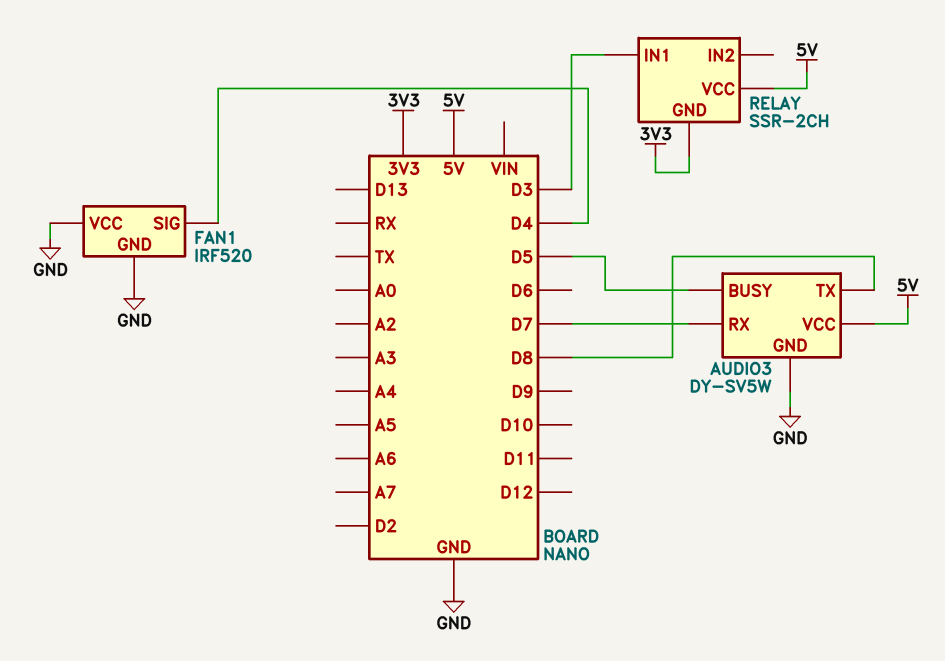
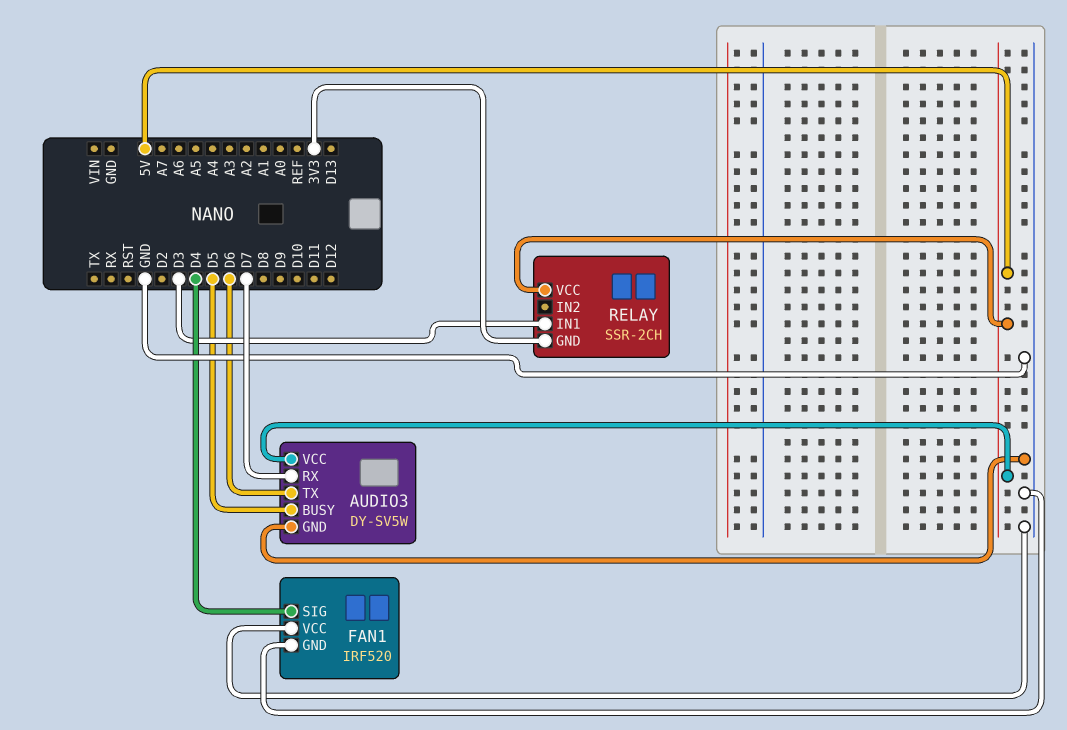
AUDIO3 pin TX: D8 -> D6

